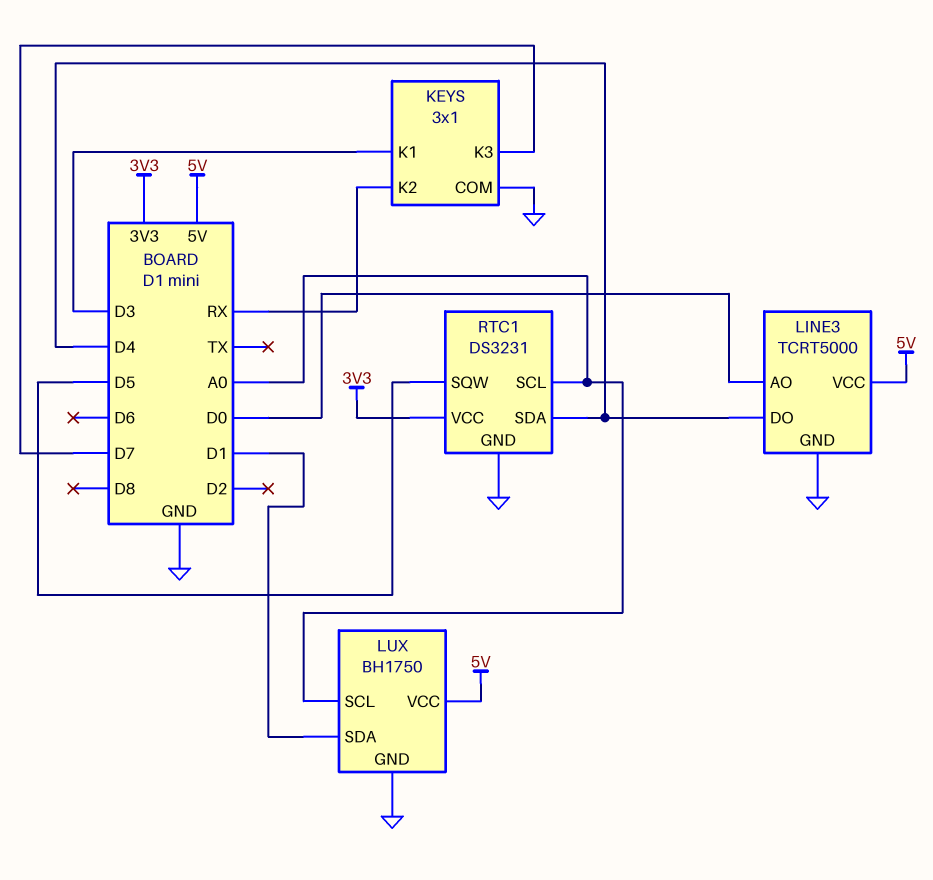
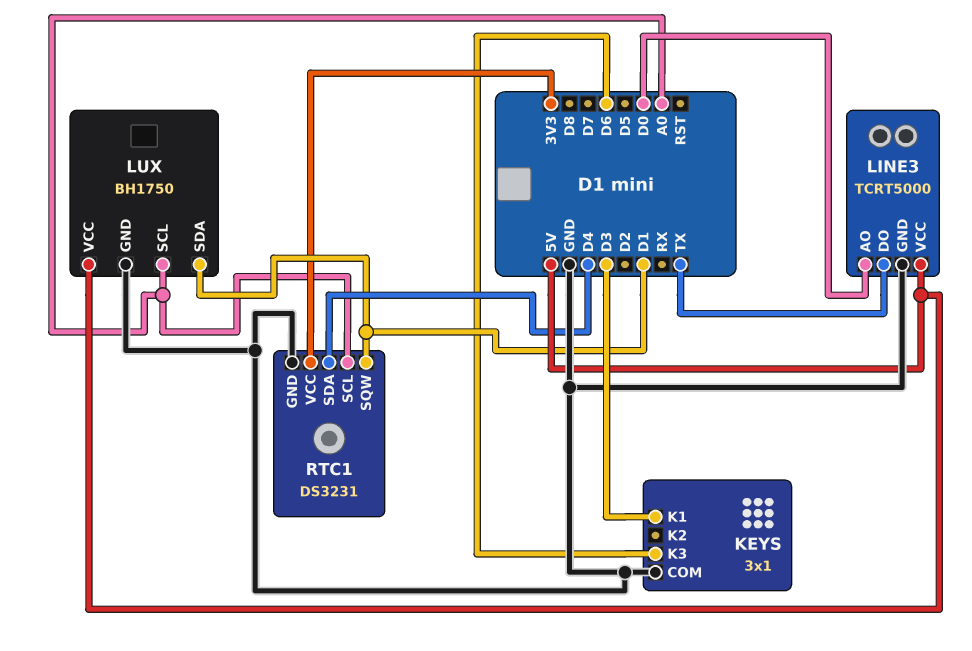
KEYS pin K2: RX -> none
KEYS pin K3: D7 -> D6
LINE3 pin DO: D4 -> TX
RTC1 pin SQW: D5 -> D1

